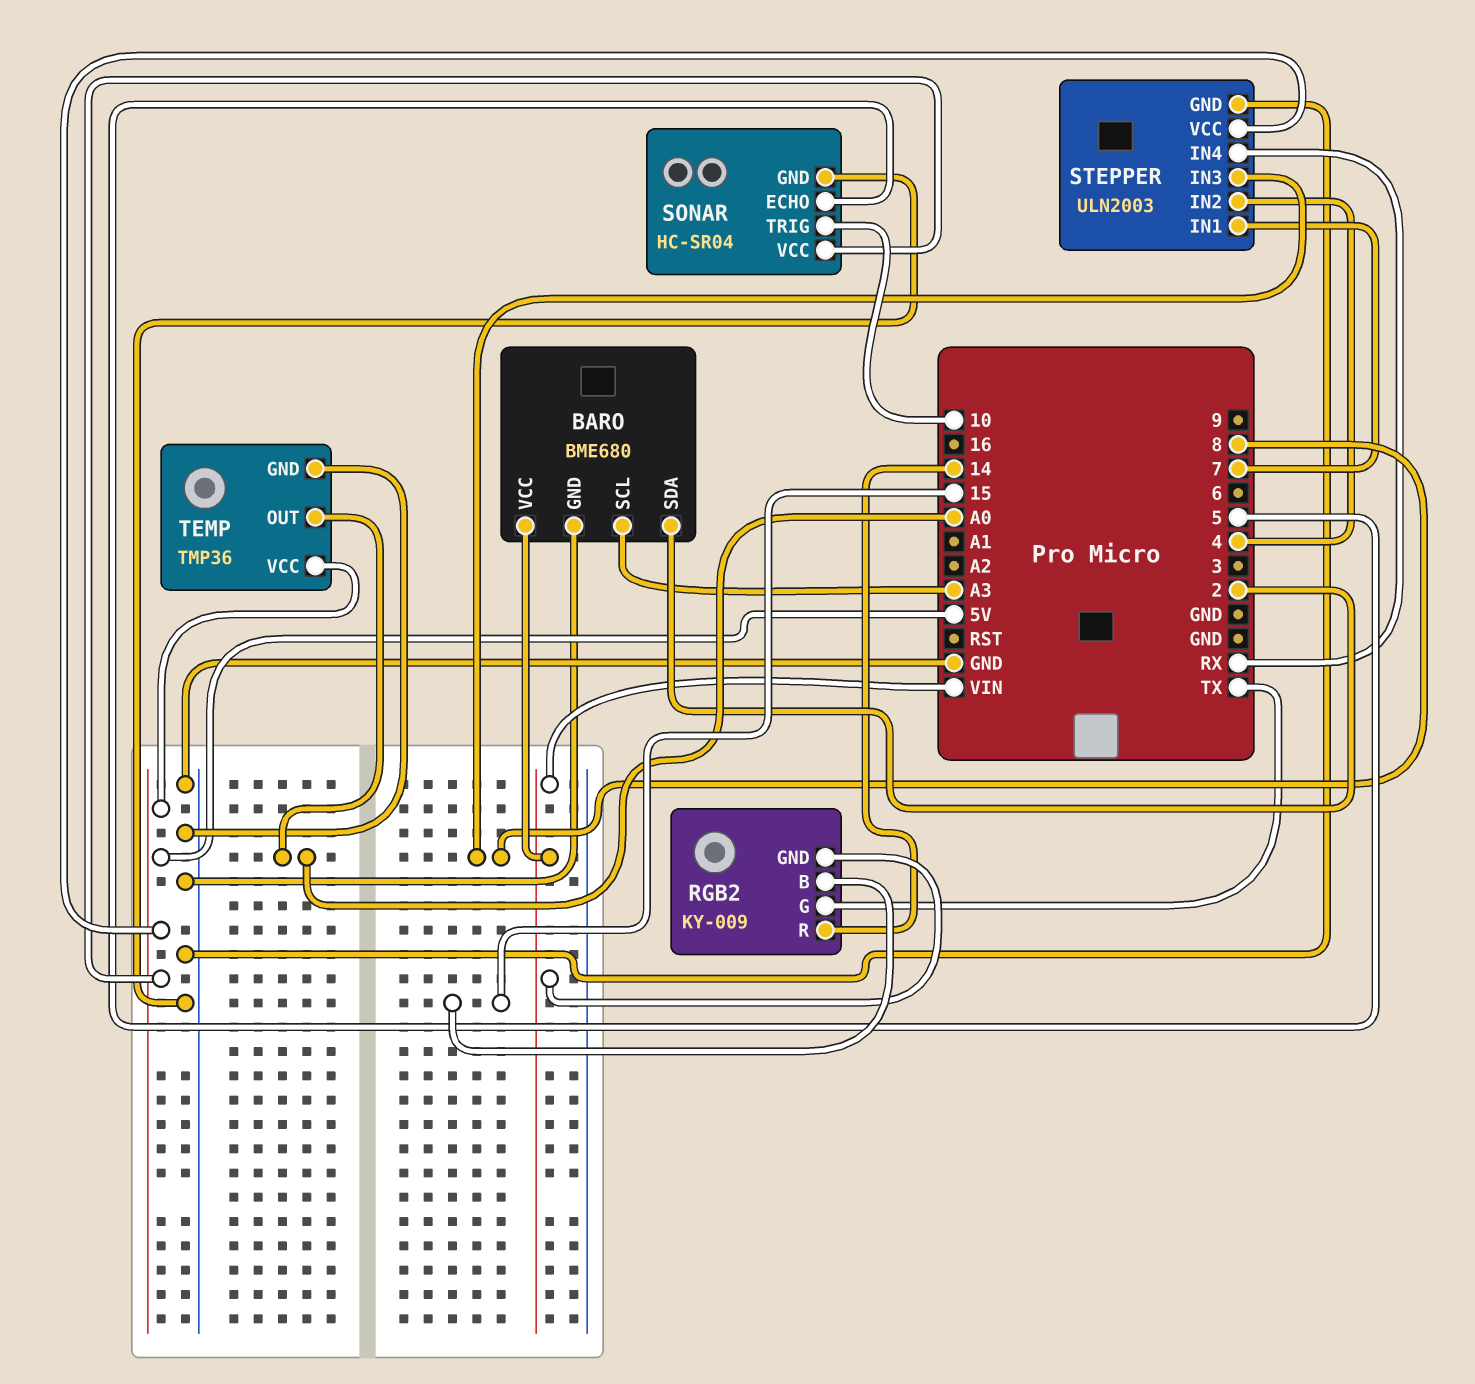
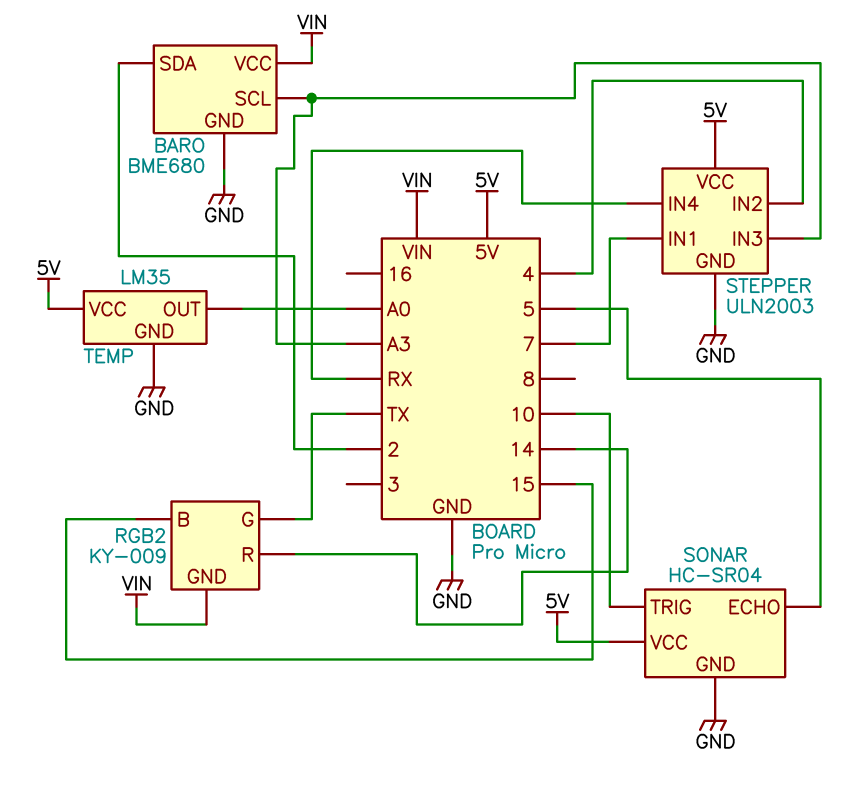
STEPPER pin IN3: 8 -> A3
TEMP: TMP36 -> LM35

